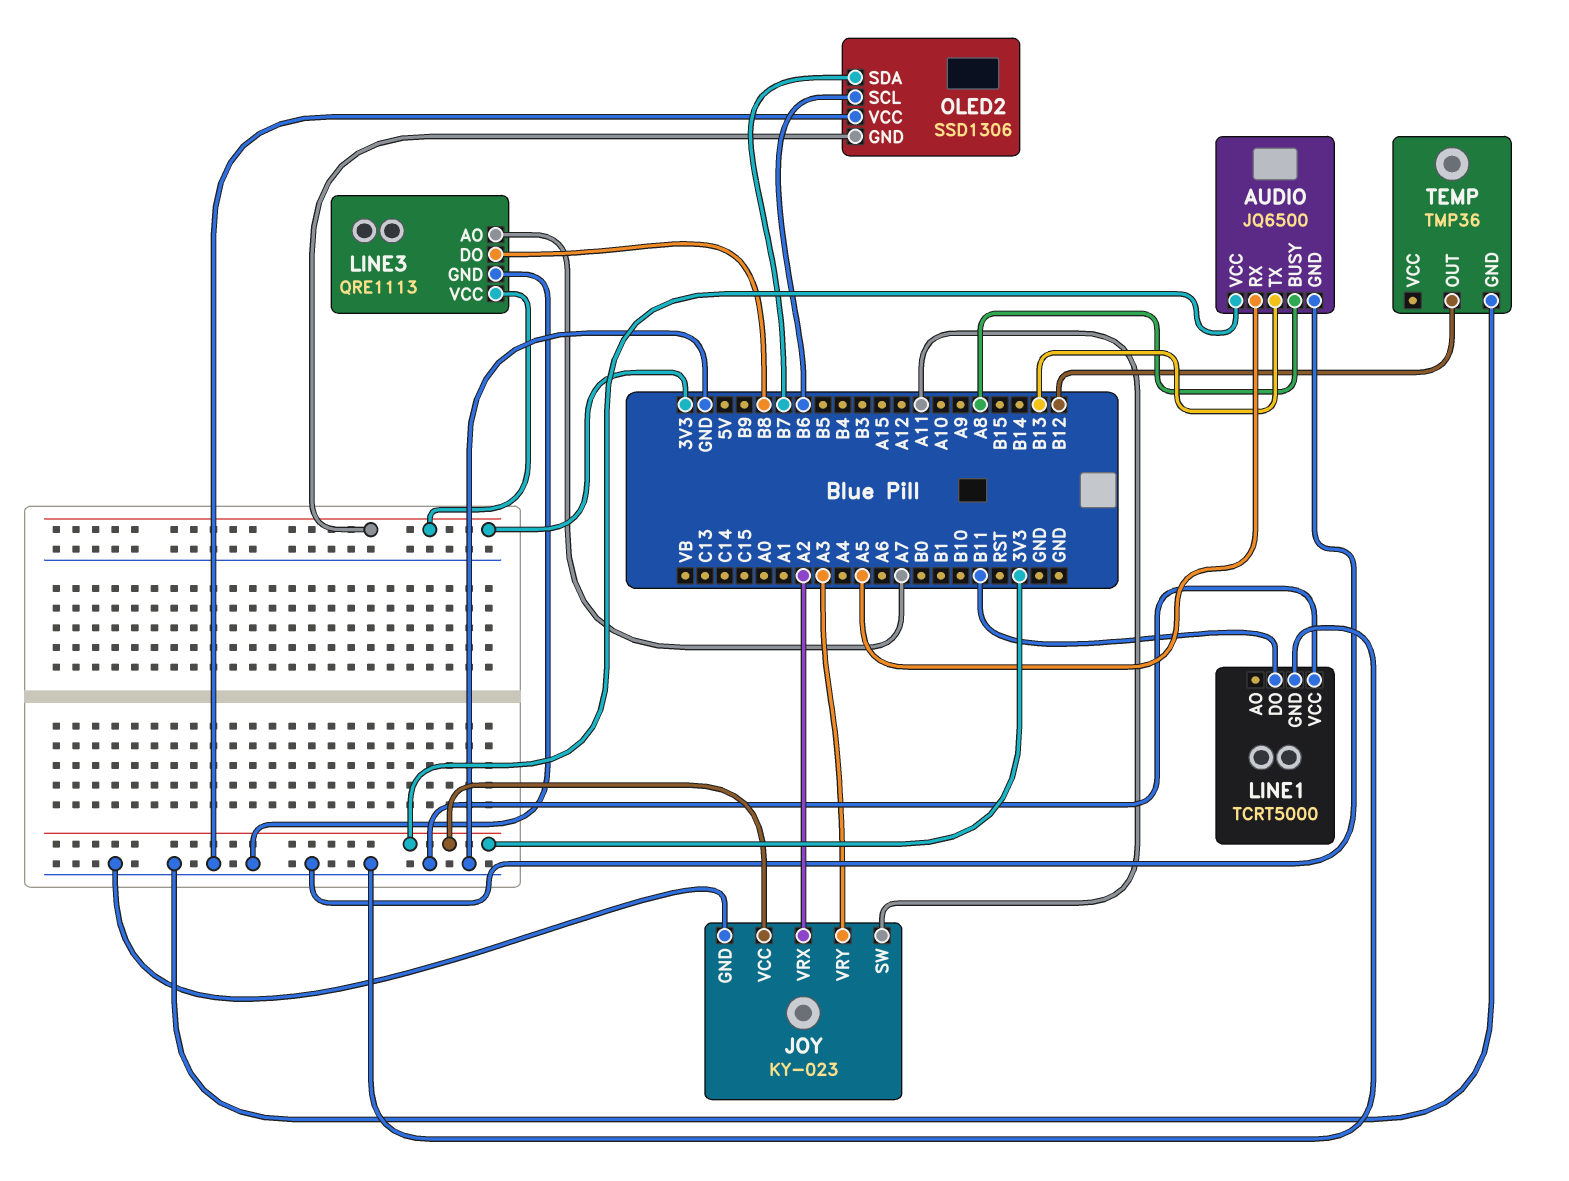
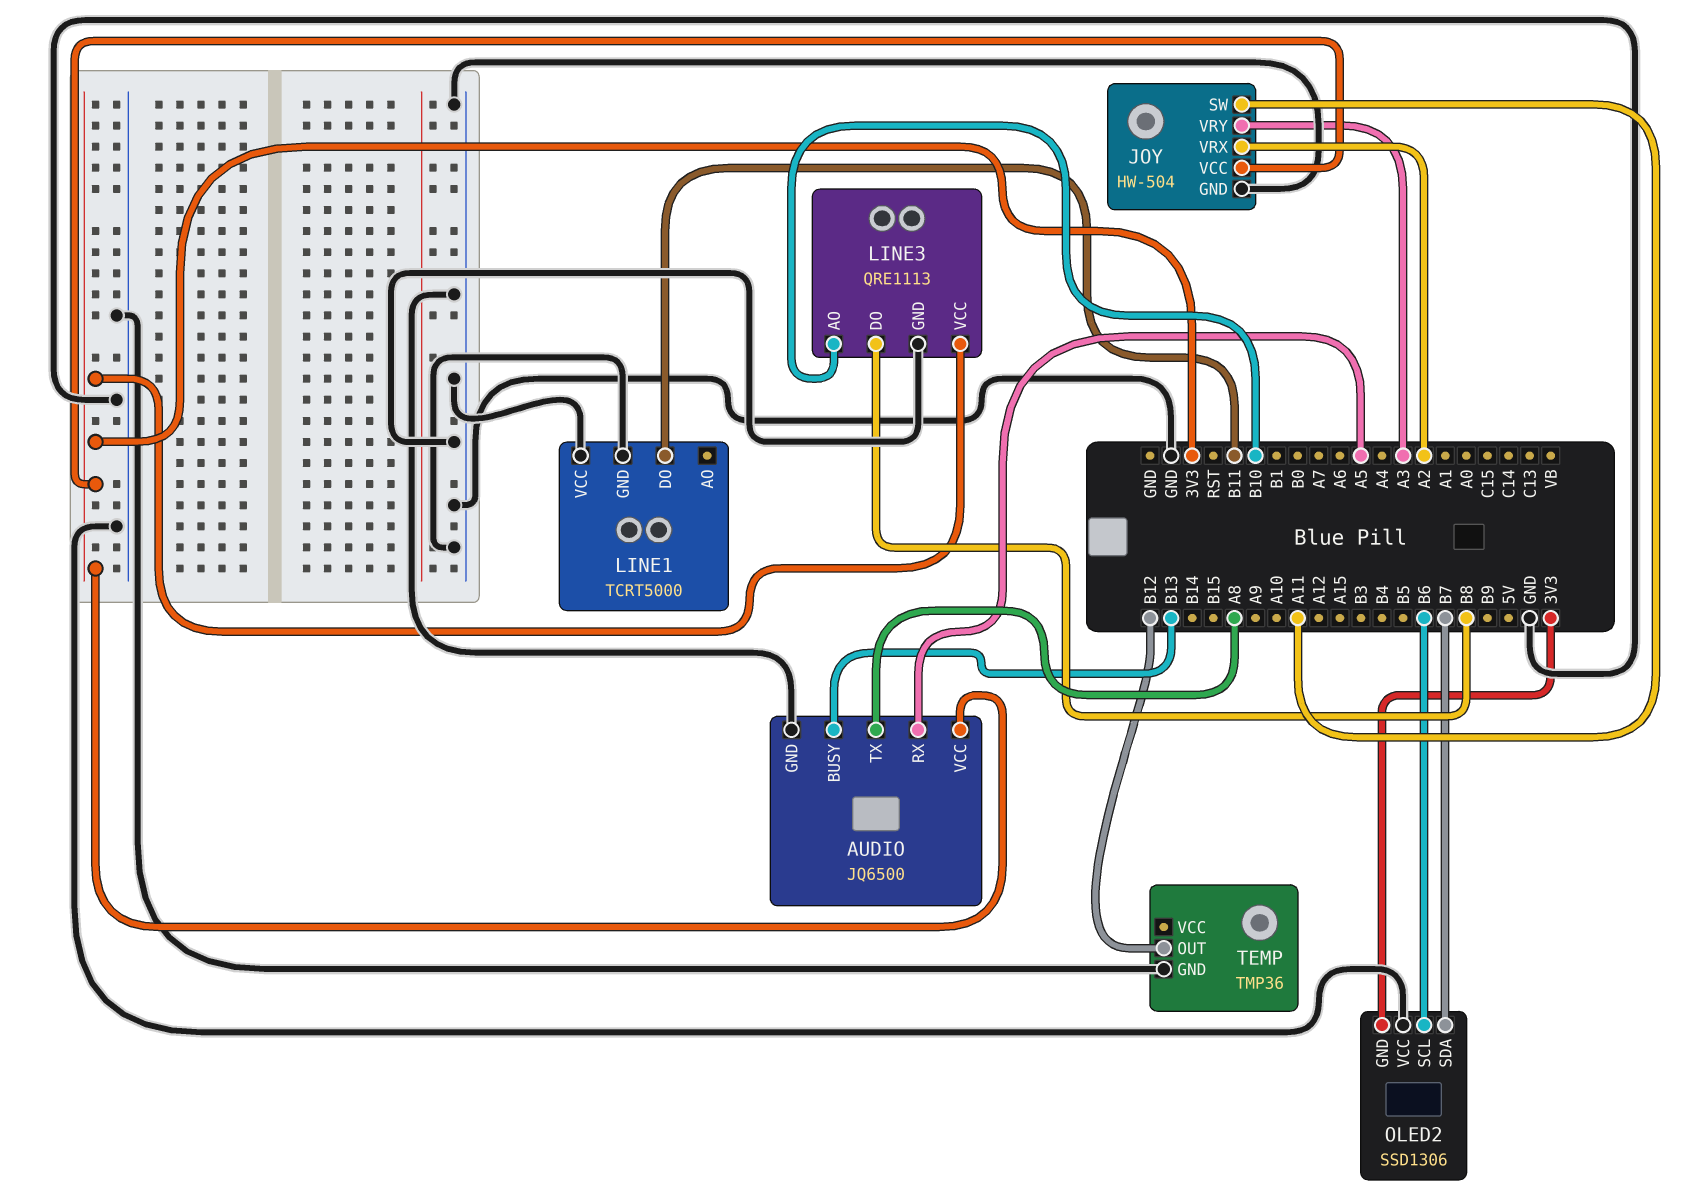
AUDIO pin BUSY: A8 -> B13
AUDIO pin TX: B13 -> A8
JOY: KY-023 -> HW-504
LINE3 pin AO: A7 -> B10

